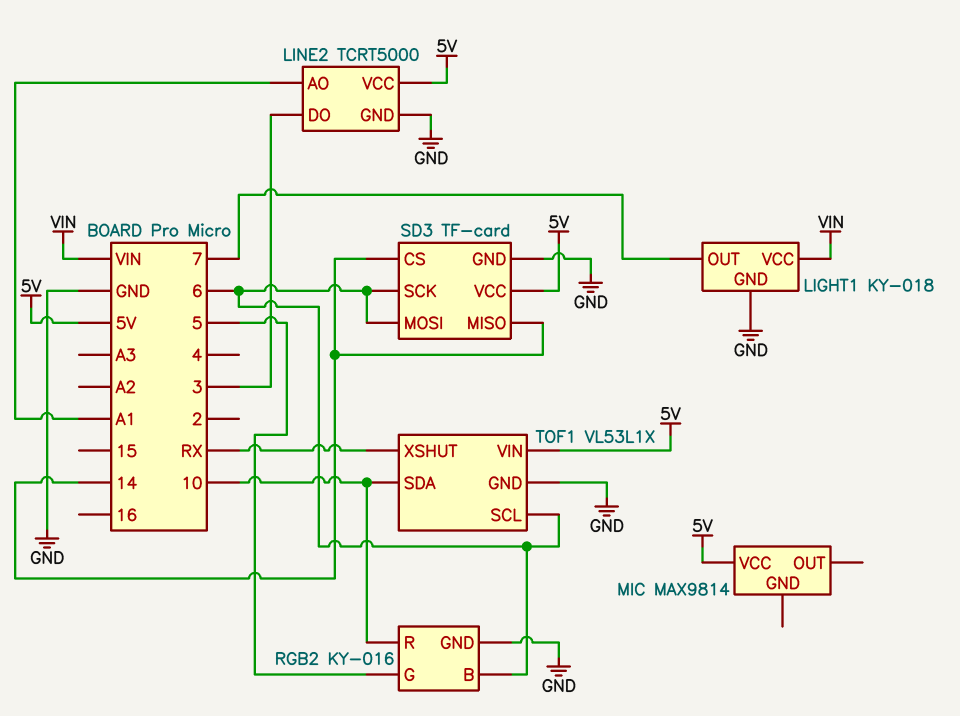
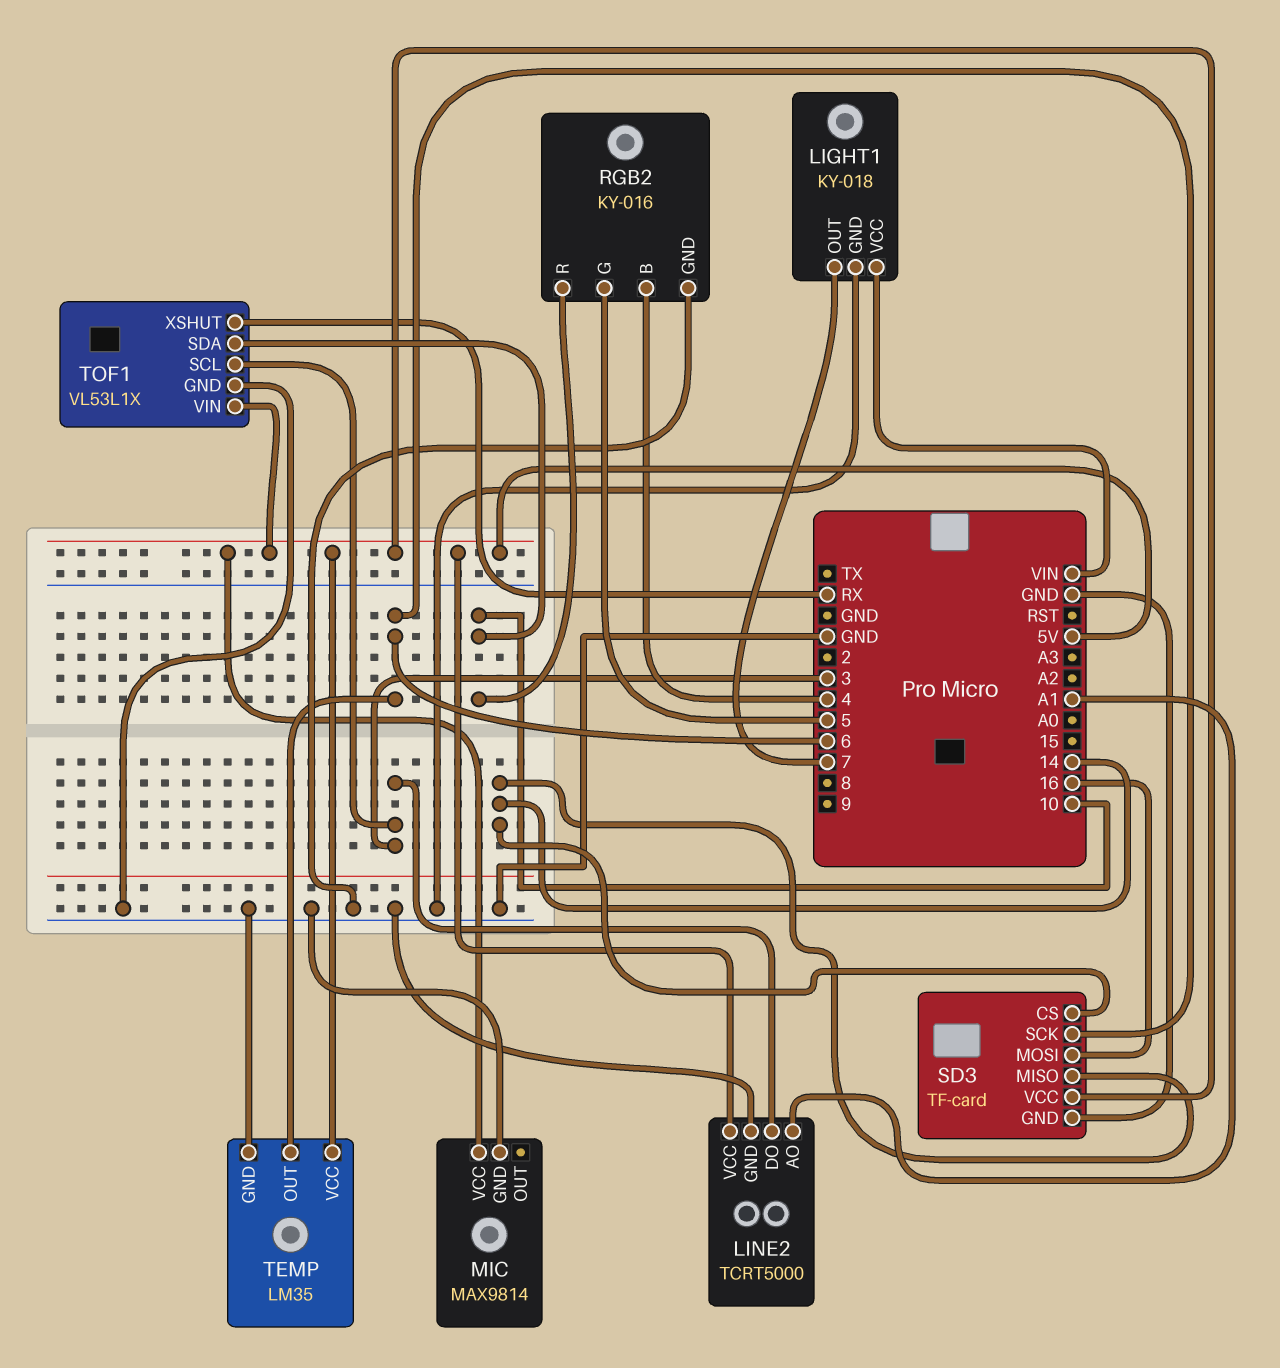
MIC pin GND: none -> GND
RGB2 pin B: 6 -> 4
SD3 pin MOSI: 6 -> 16
TEMP: none -> LM35
TEMP pin GND: none -> GND
TEMP pin OUT: none -> 6
TEMP pin VCC: none -> 5V
TOF1 pin SCL: 6 -> 3

